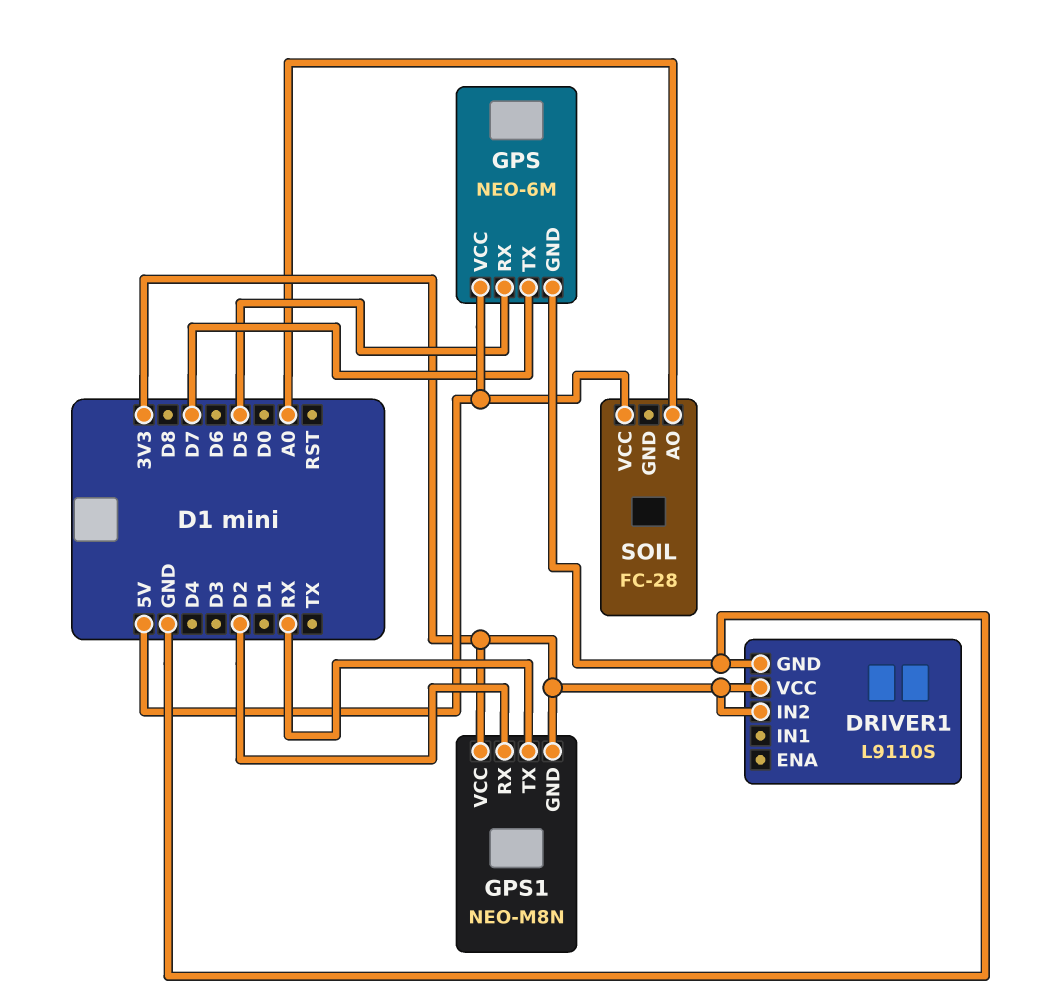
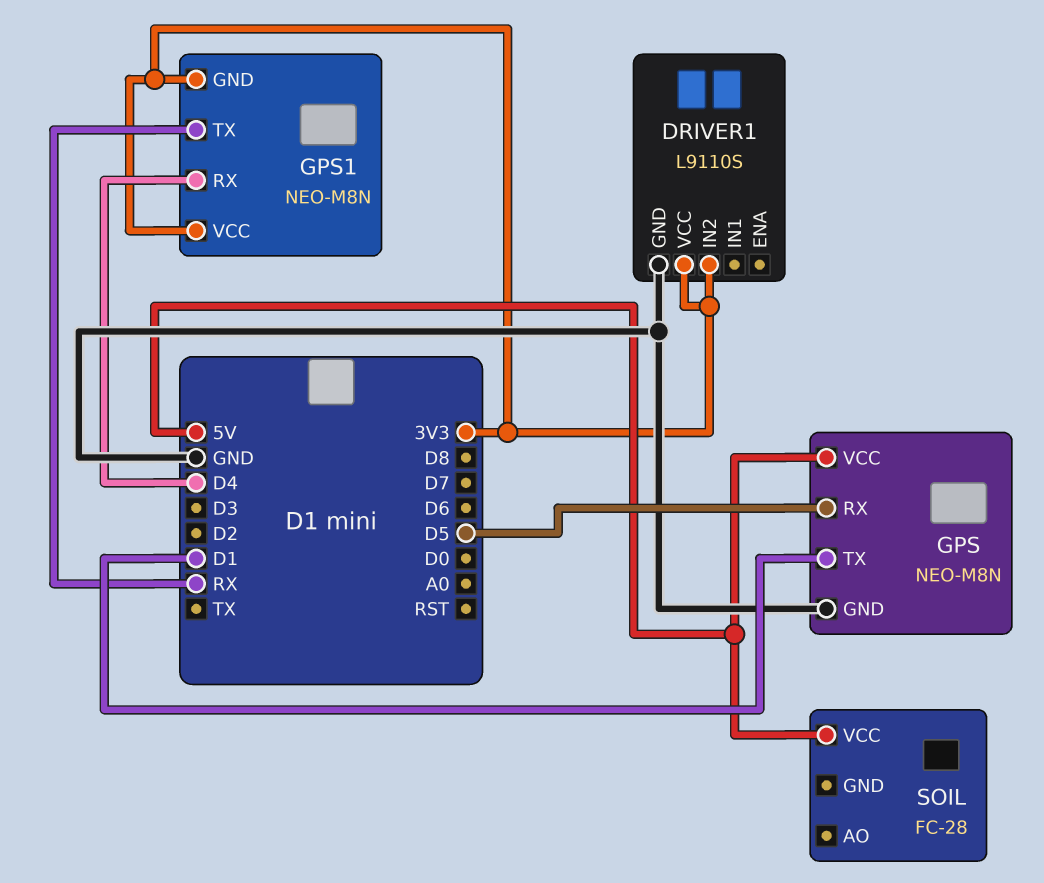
GPS: NEO-6M -> NEO-M8N
GPS pin TX: D7 -> D1
GPS1 pin RX: D2 -> D4
SOIL pin AO: A0 -> none

